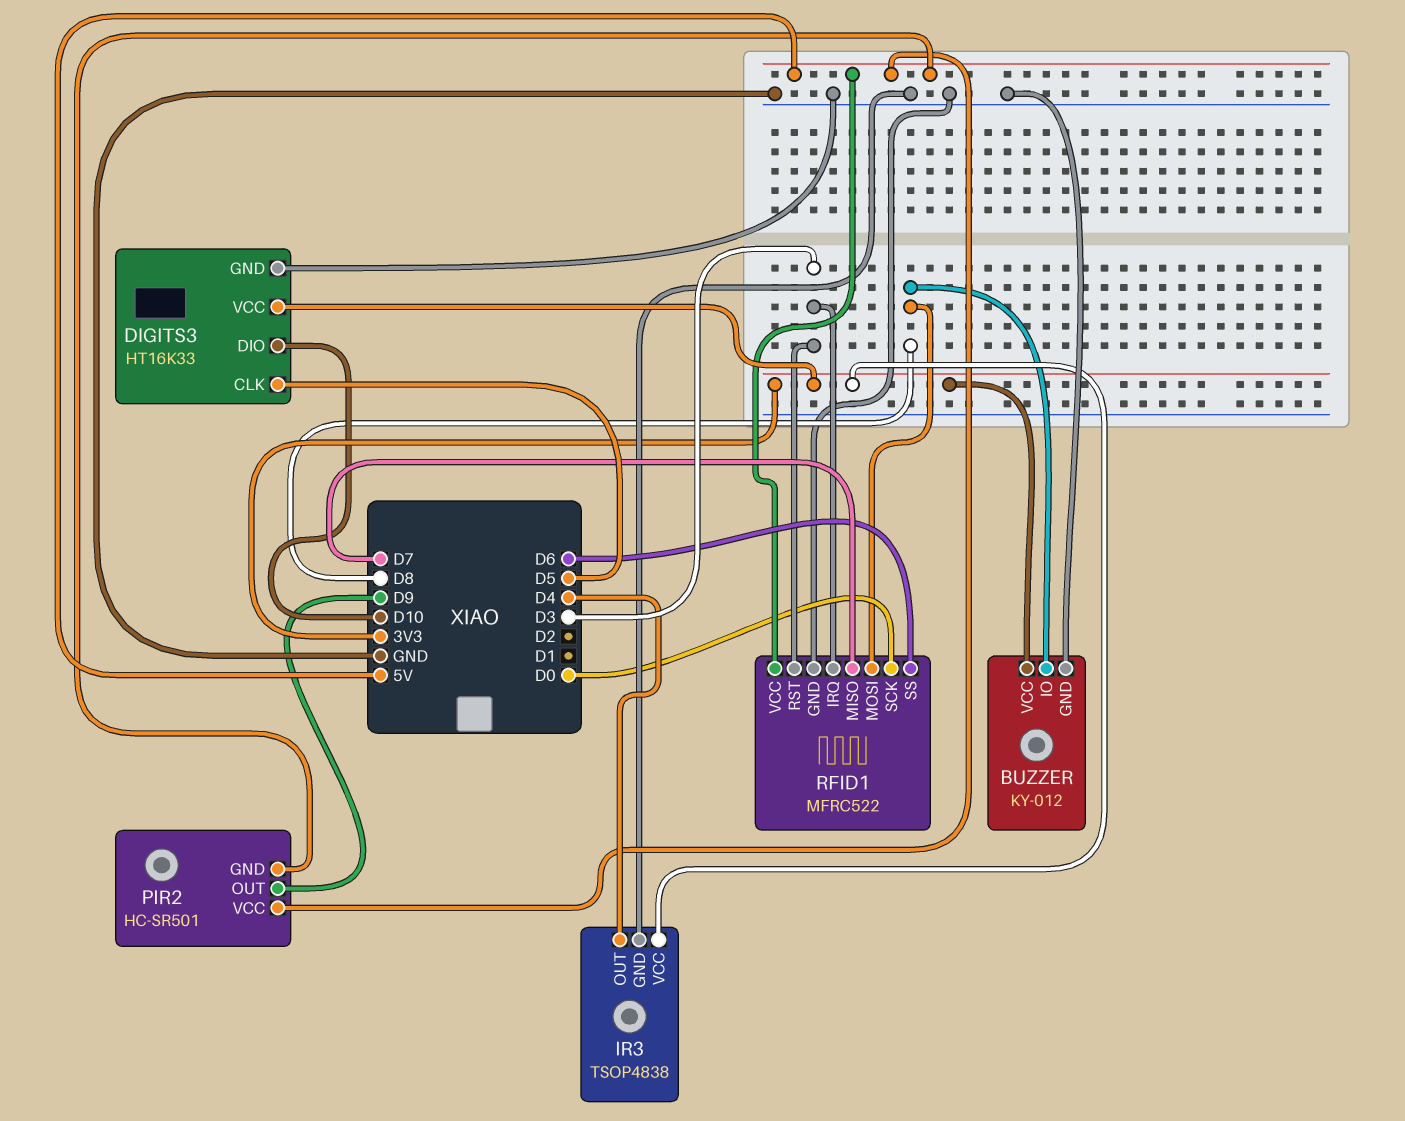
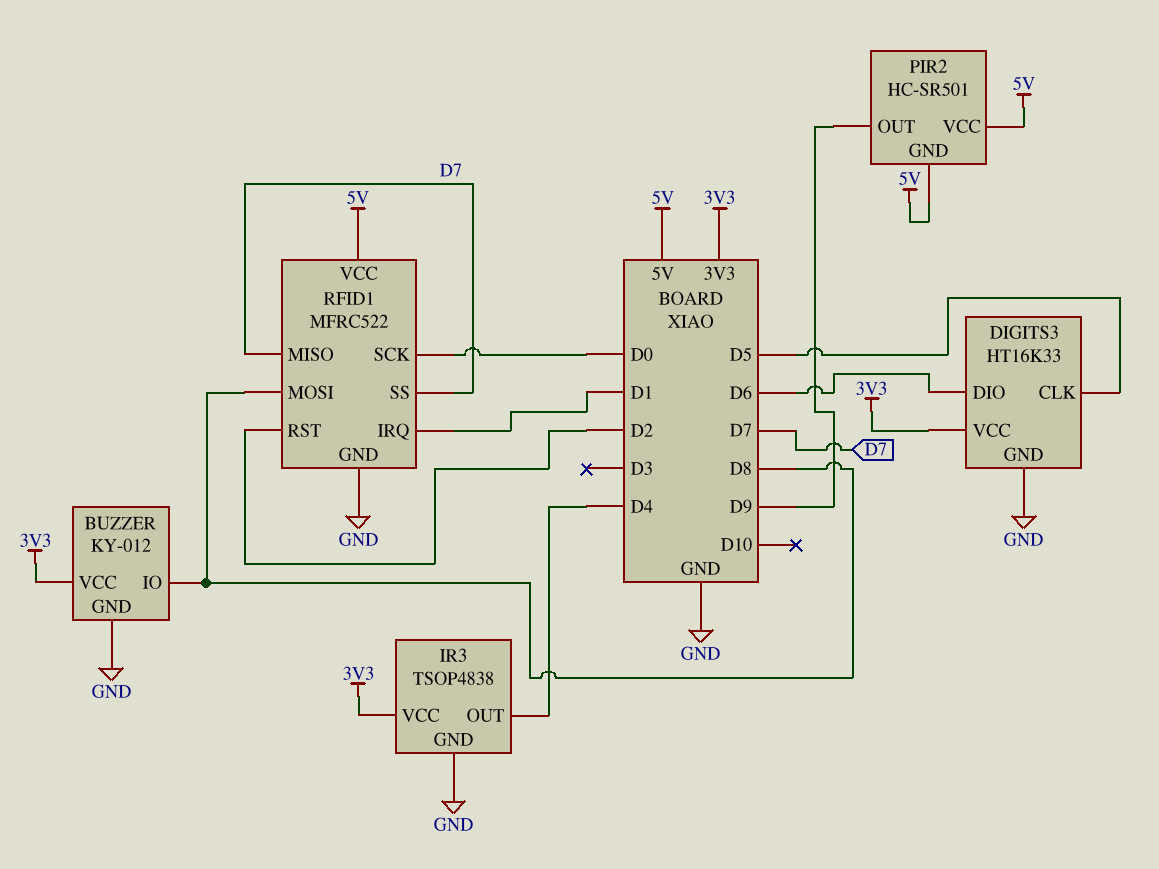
DIGITS3 pin DIO: D10 -> D6
RFID1 pin IRQ: D3 -> D1
RFID1 pin RST: D3 -> D2
RFID1 pin SS: D6 -> D7

